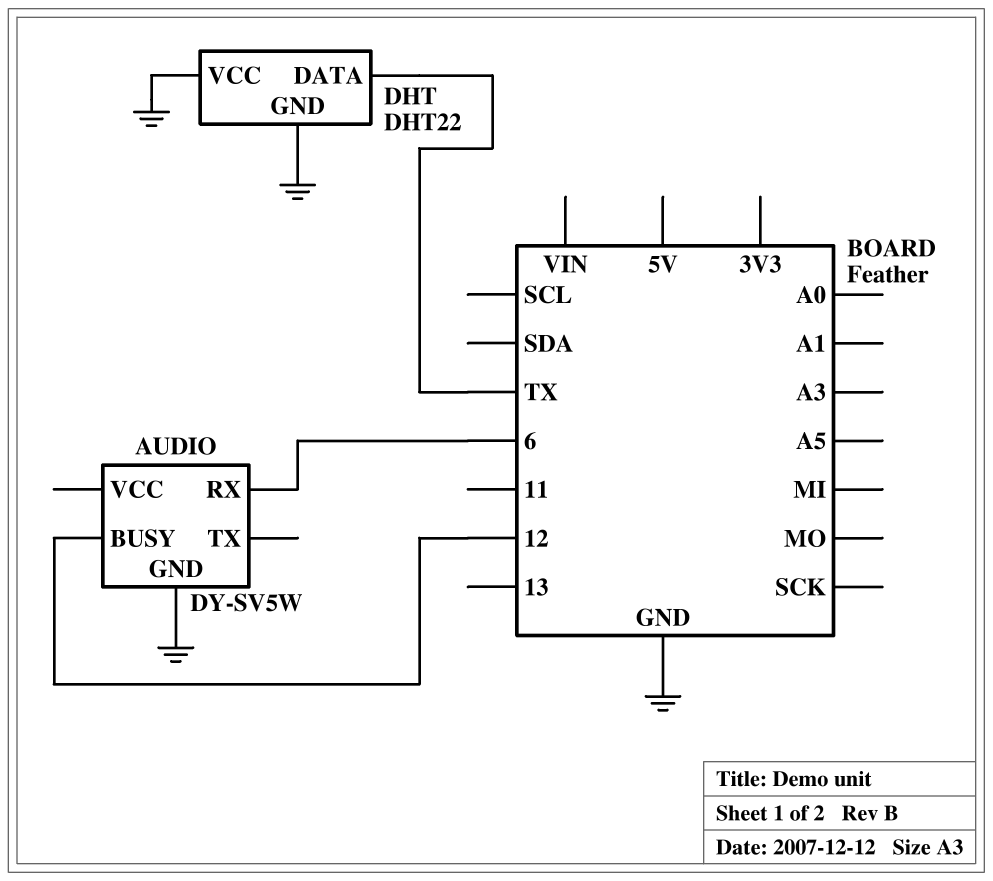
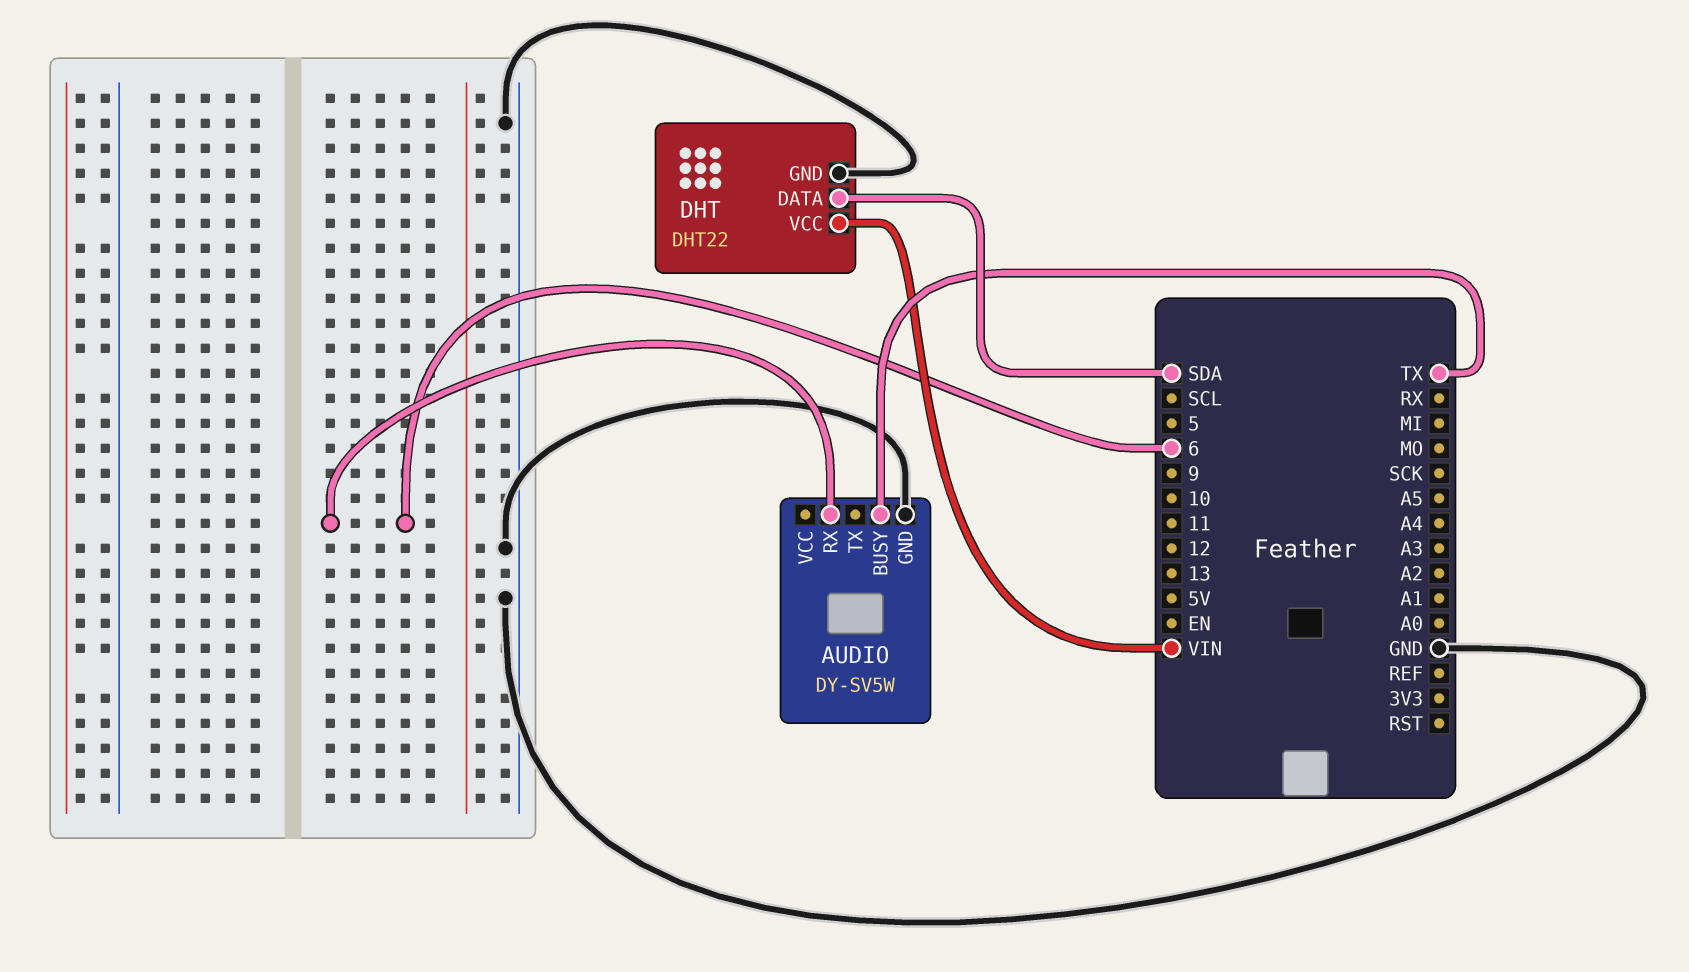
AUDIO pin BUSY: 12 -> TX
DHT pin DATA: TX -> SDA
DHT pin VCC: GND -> VIN

